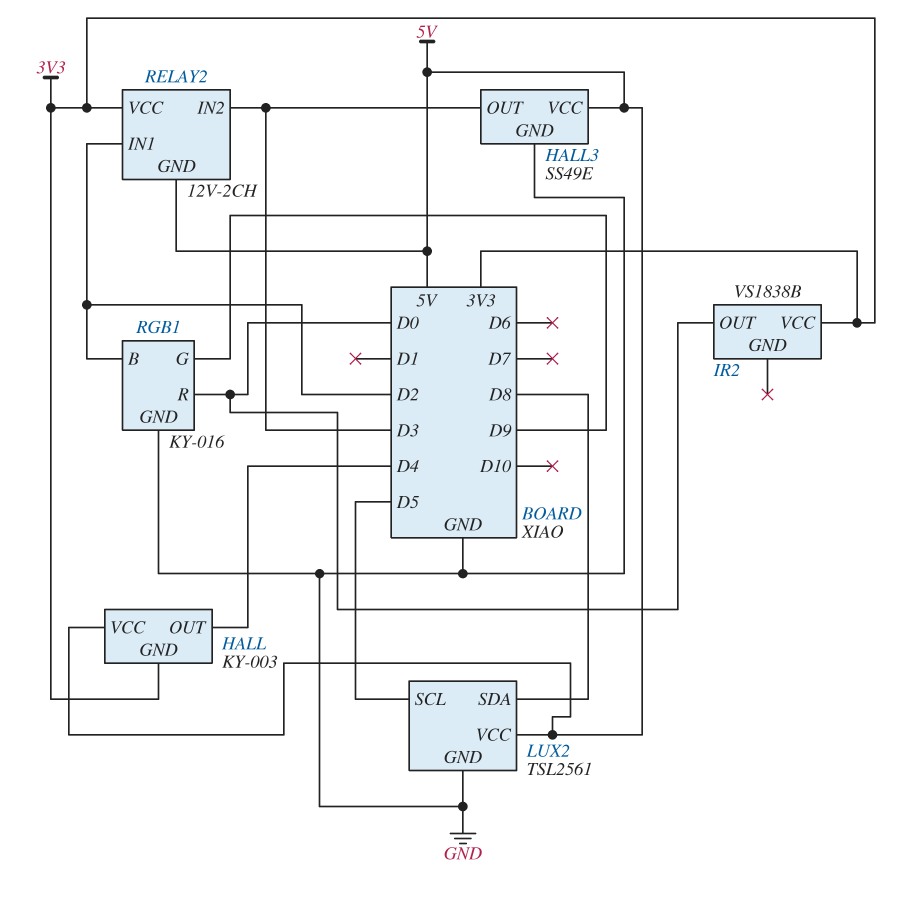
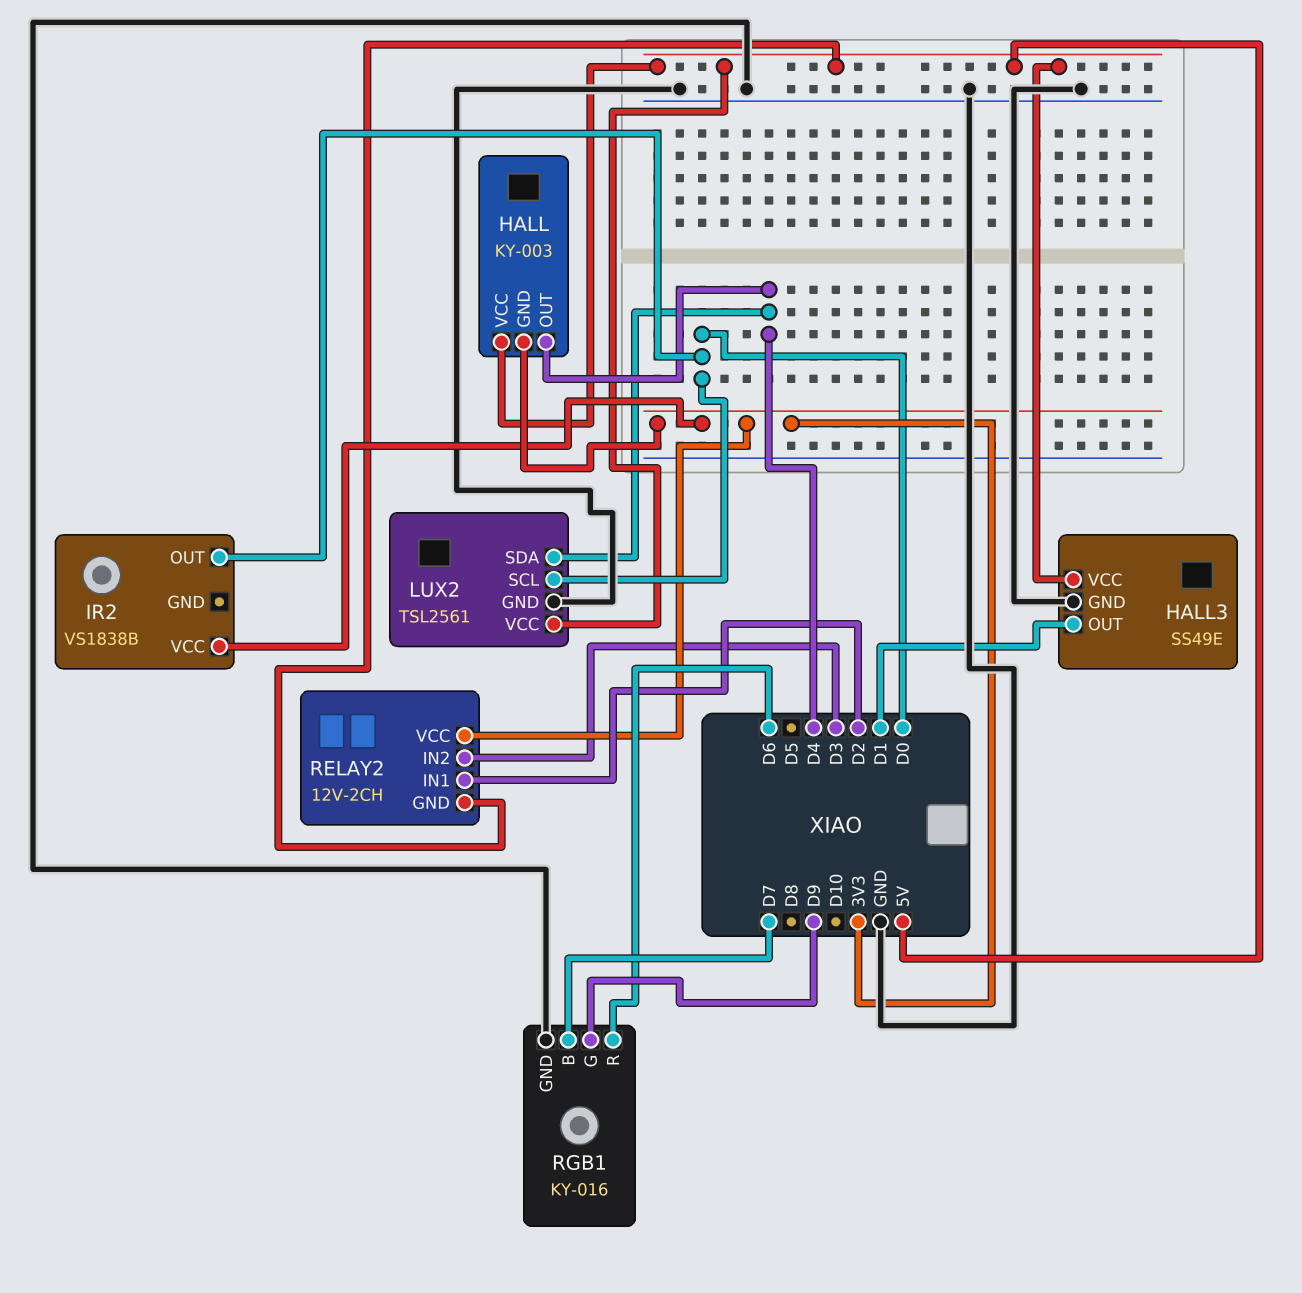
HALL3 pin OUT: D3 -> D1
LUX2 pin SCL: D5 -> D0
LUX2 pin SDA: D8 -> D4
RGB1 pin B: D2 -> D7
RGB1 pin R: D0 -> D6

